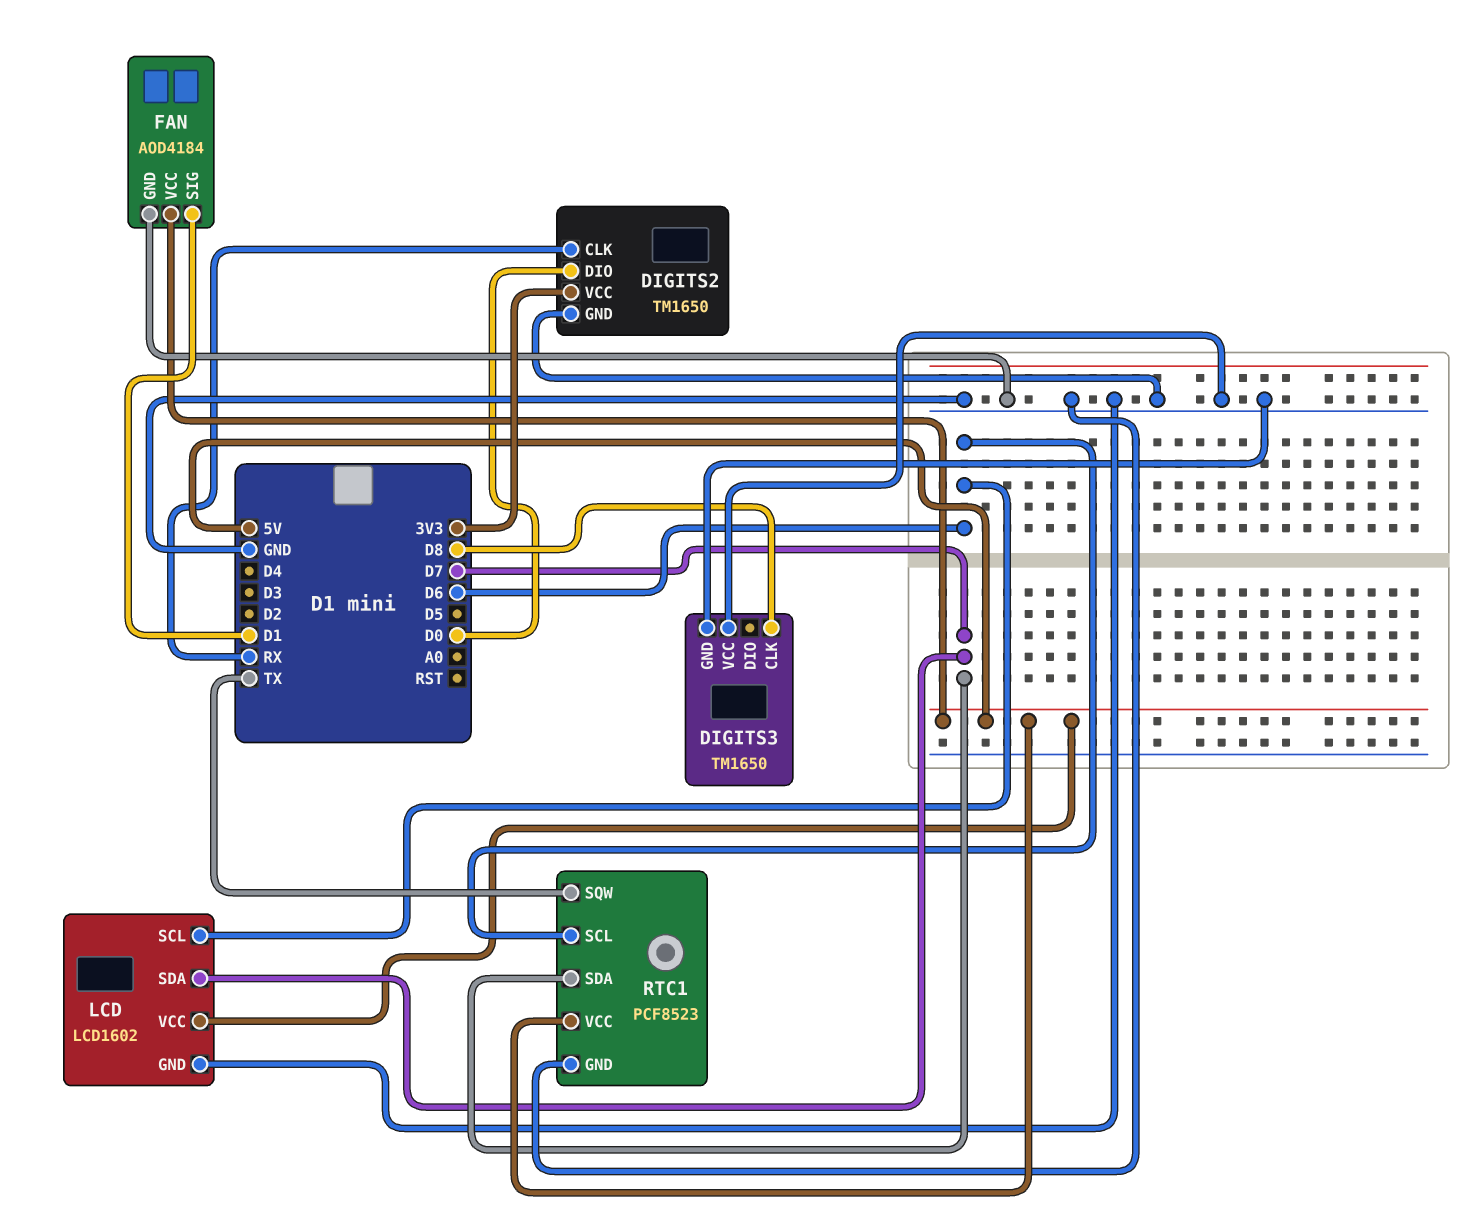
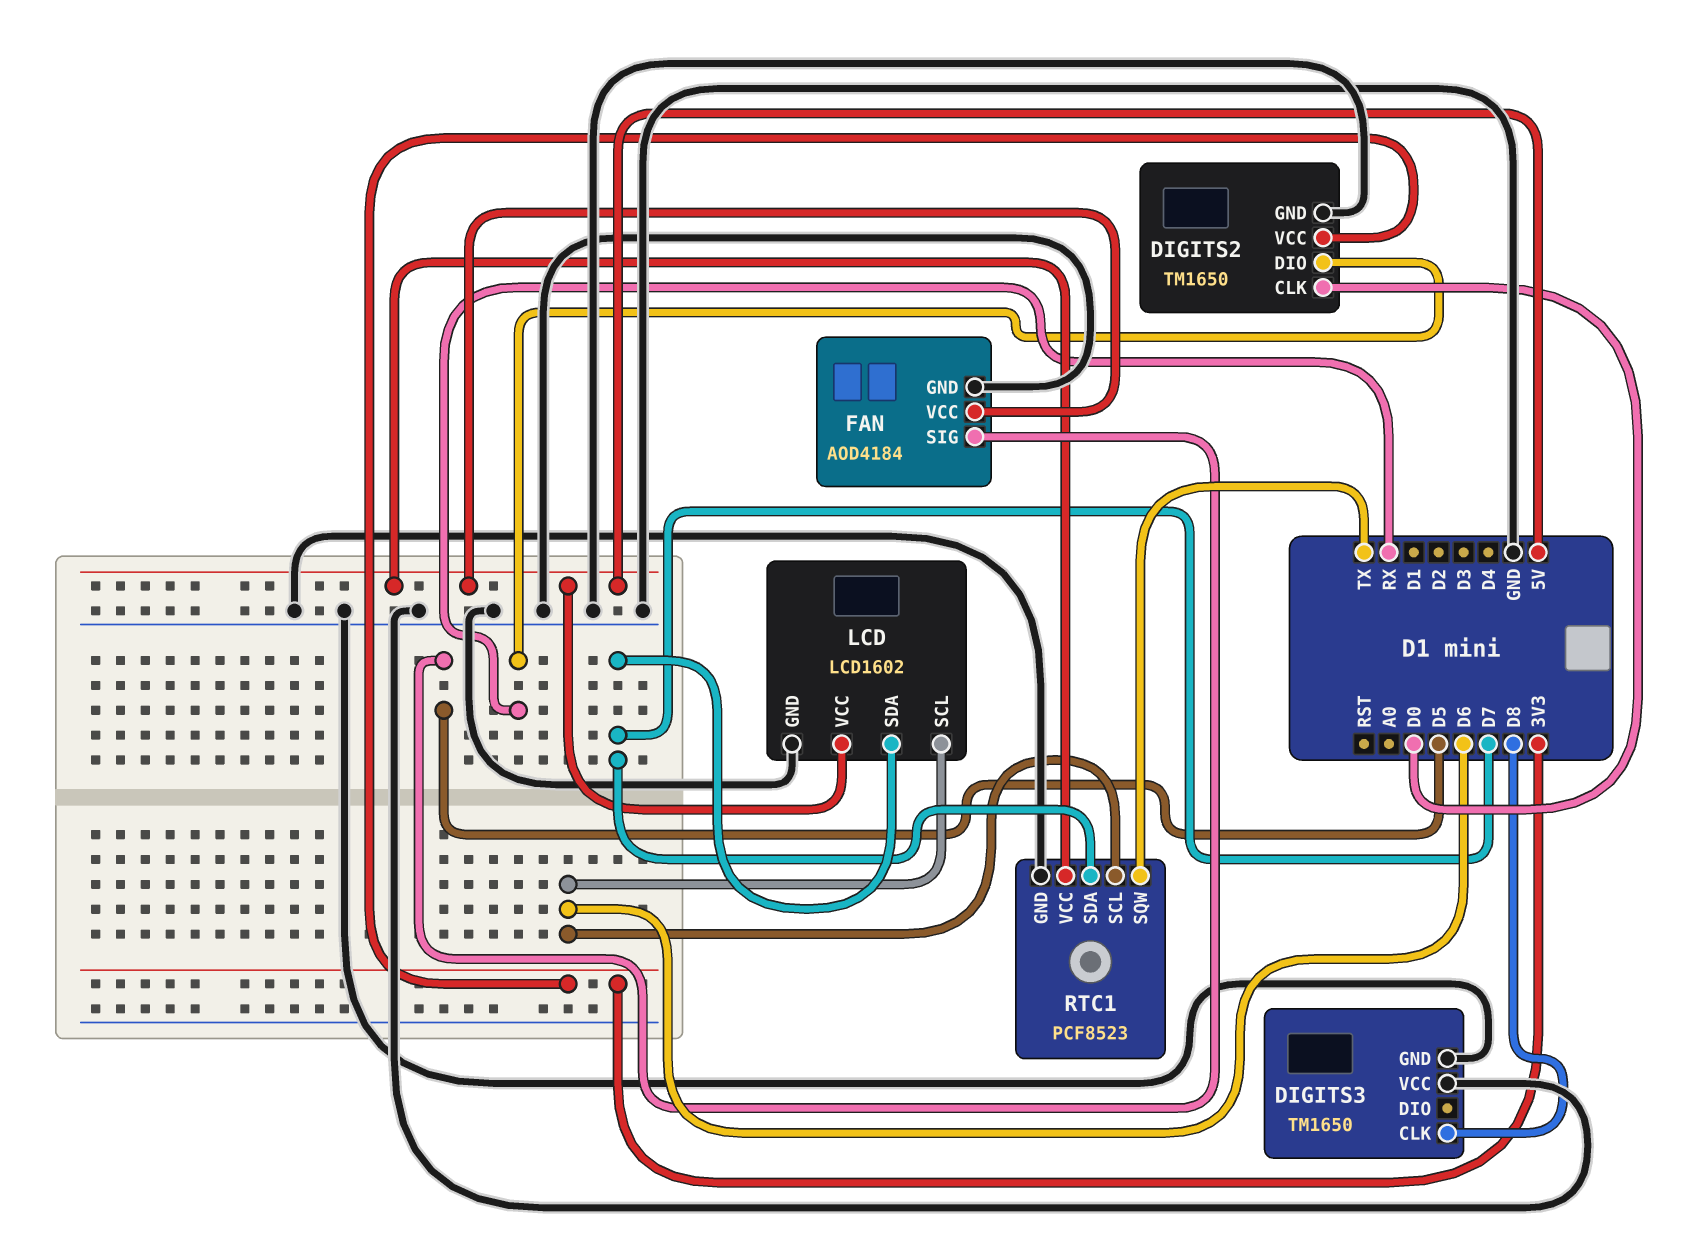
DIGITS2 pin CLK: RX -> D0
DIGITS2 pin DIO: D0 -> RX
FAN pin SIG: D1 -> D5

